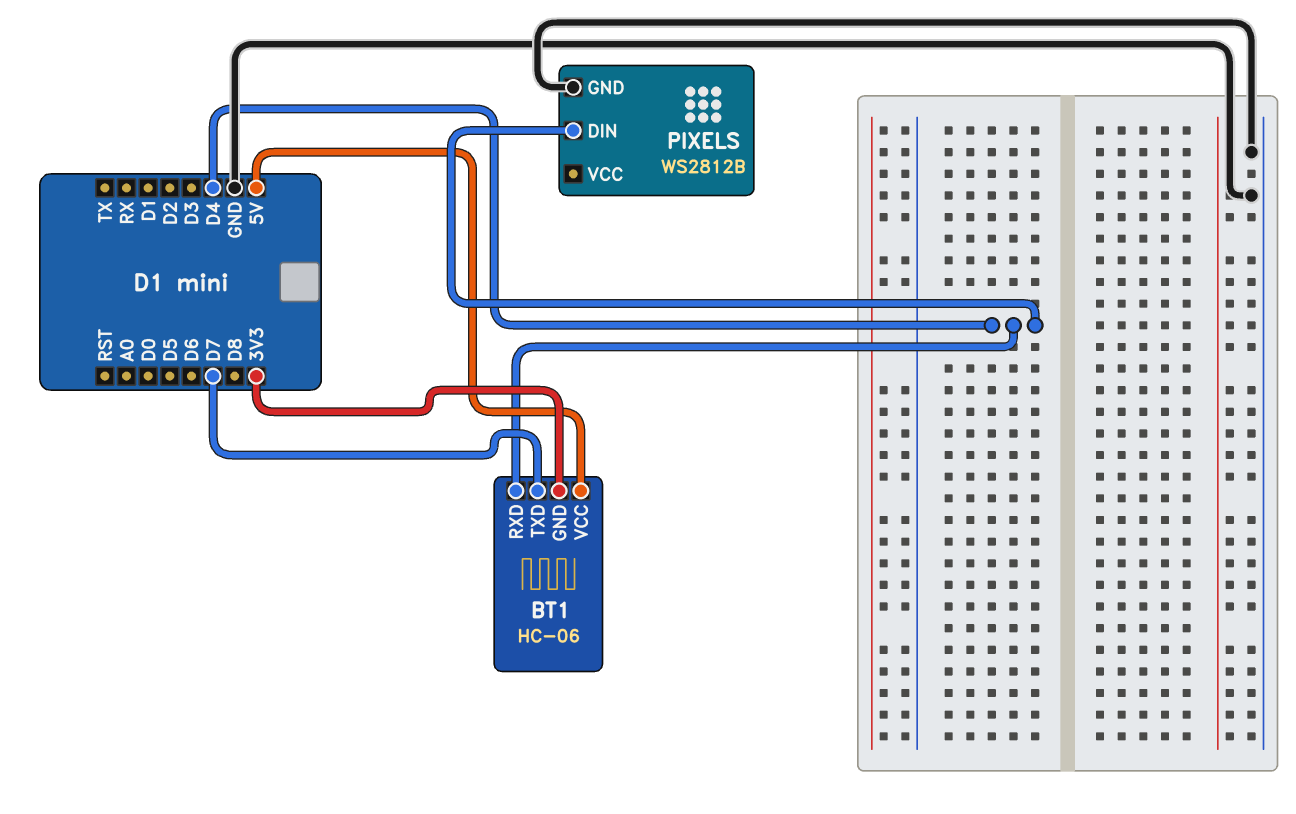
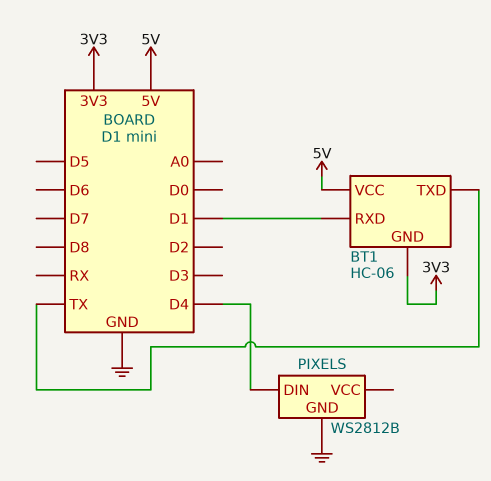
BT1 pin RXD: D4 -> D1
BT1 pin TXD: D7 -> TX

